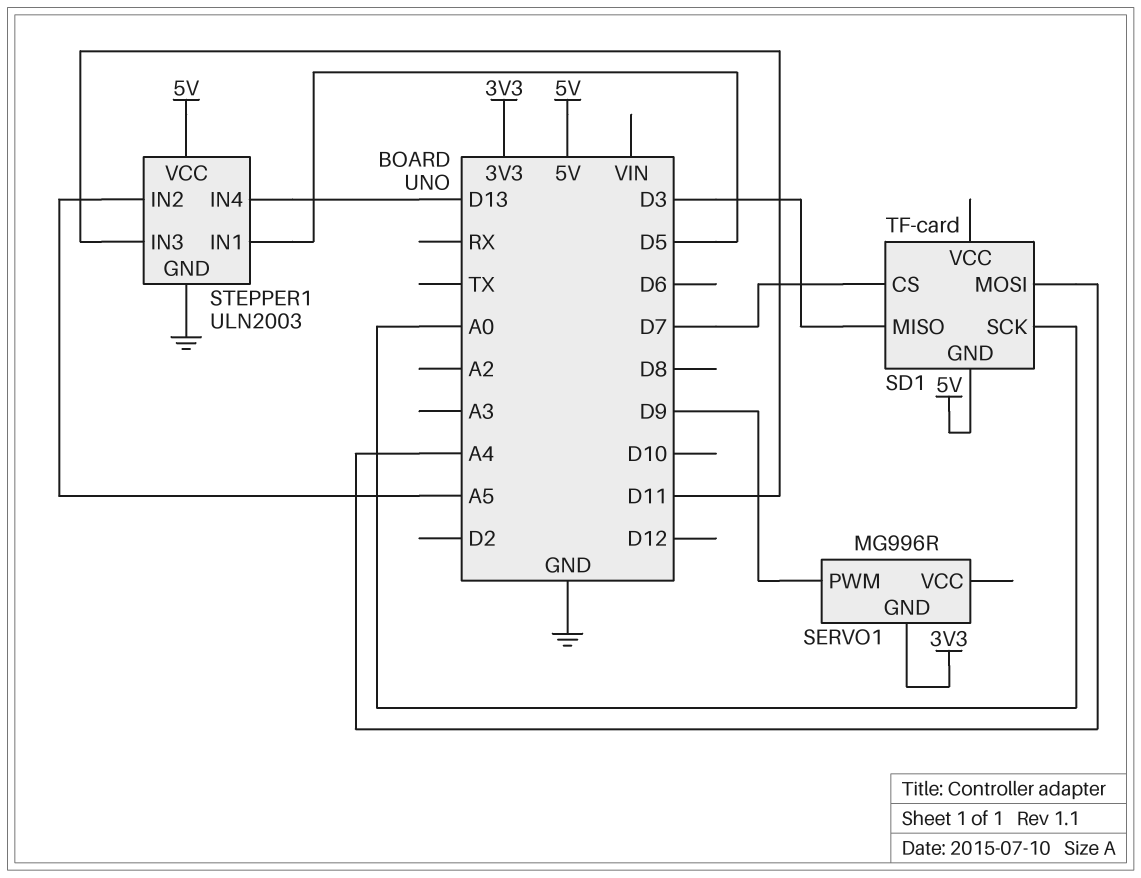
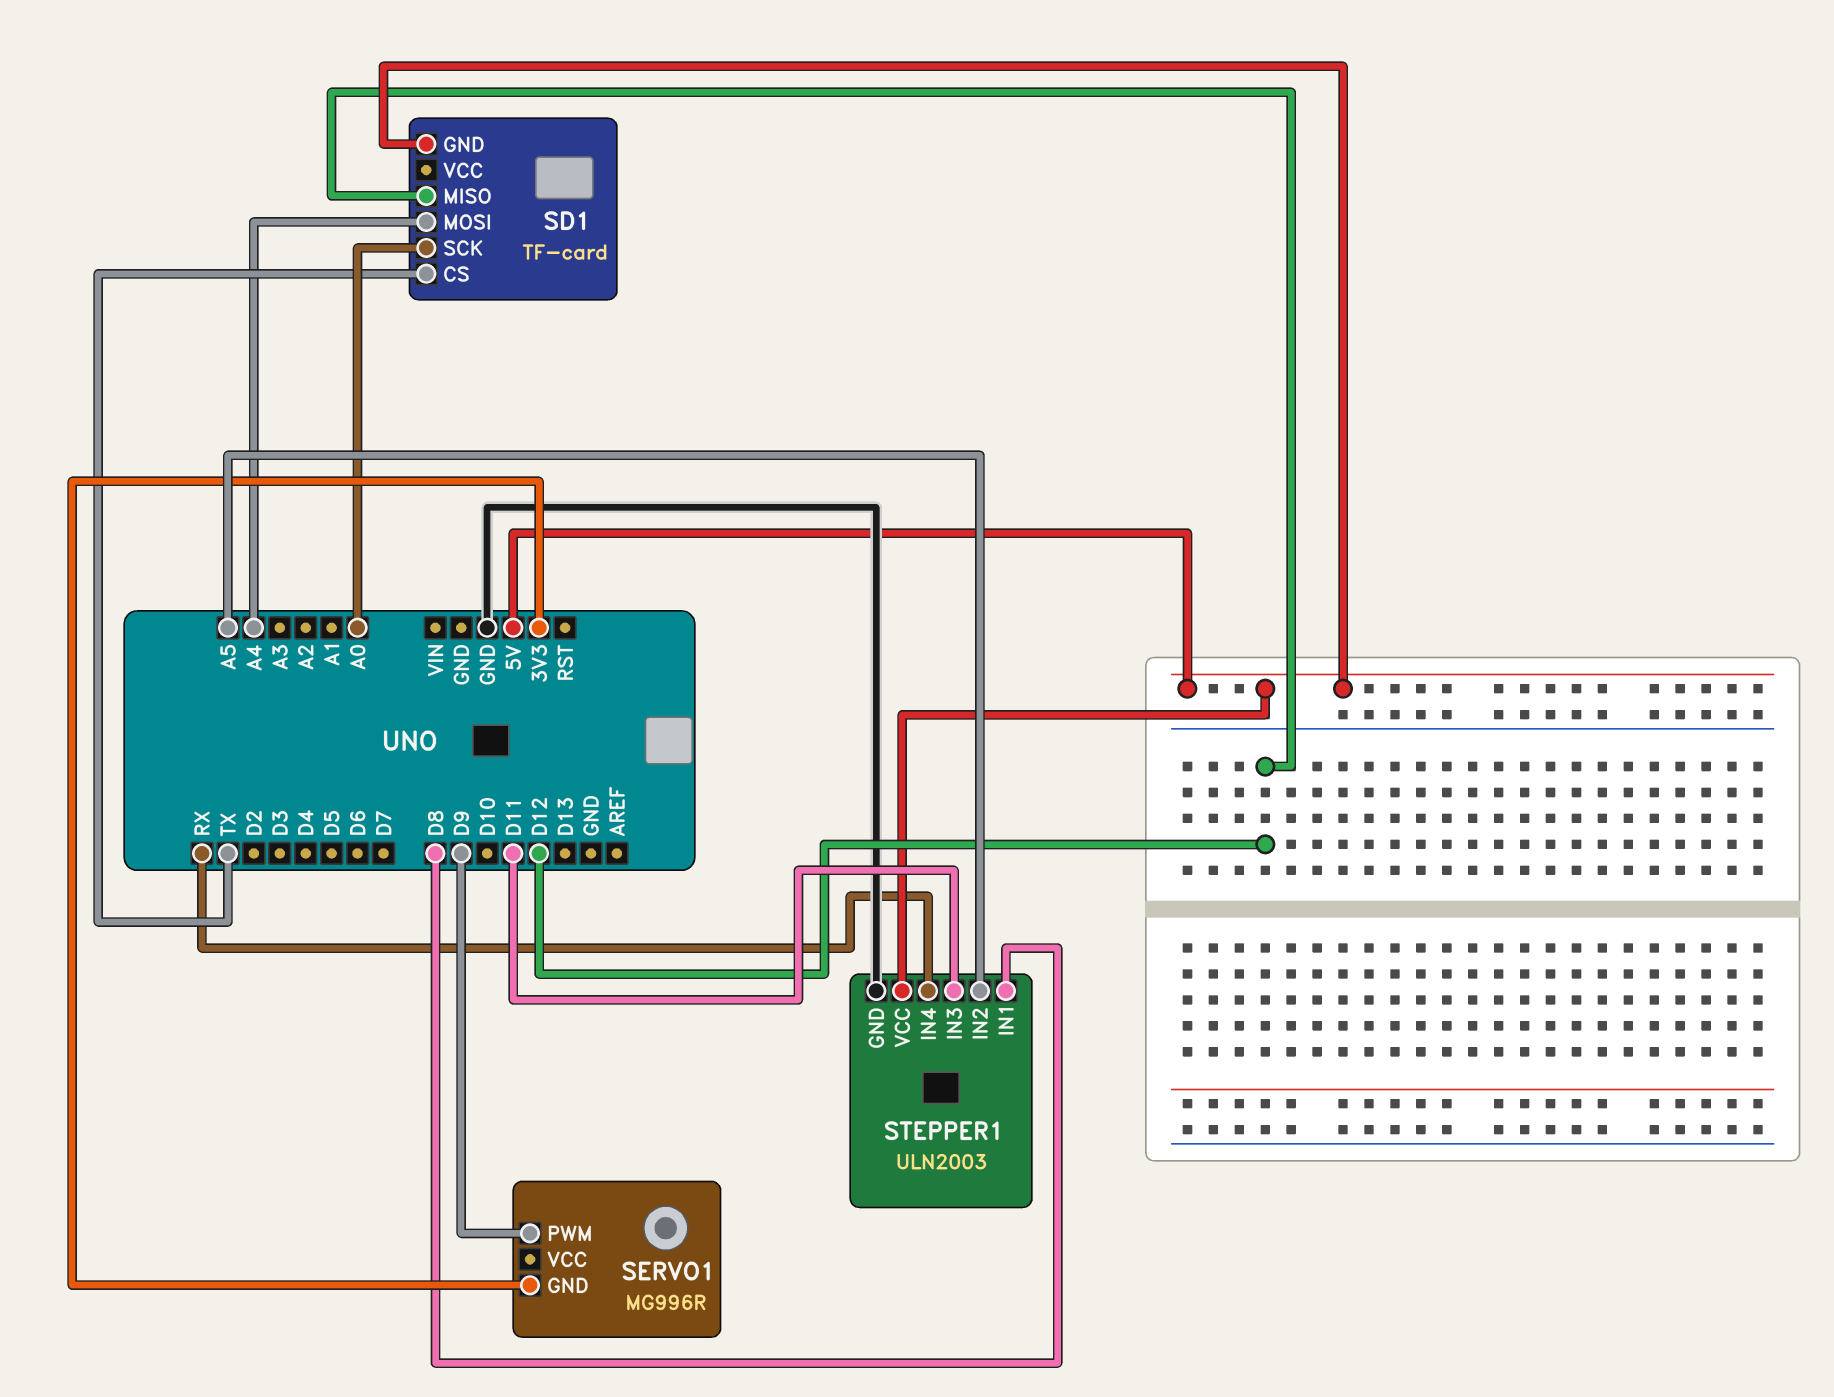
SD1 pin CS: D7 -> TX
SD1 pin MISO: D3 -> D12
STEPPER1 pin IN1: D5 -> D8
STEPPER1 pin IN4: D13 -> RX

